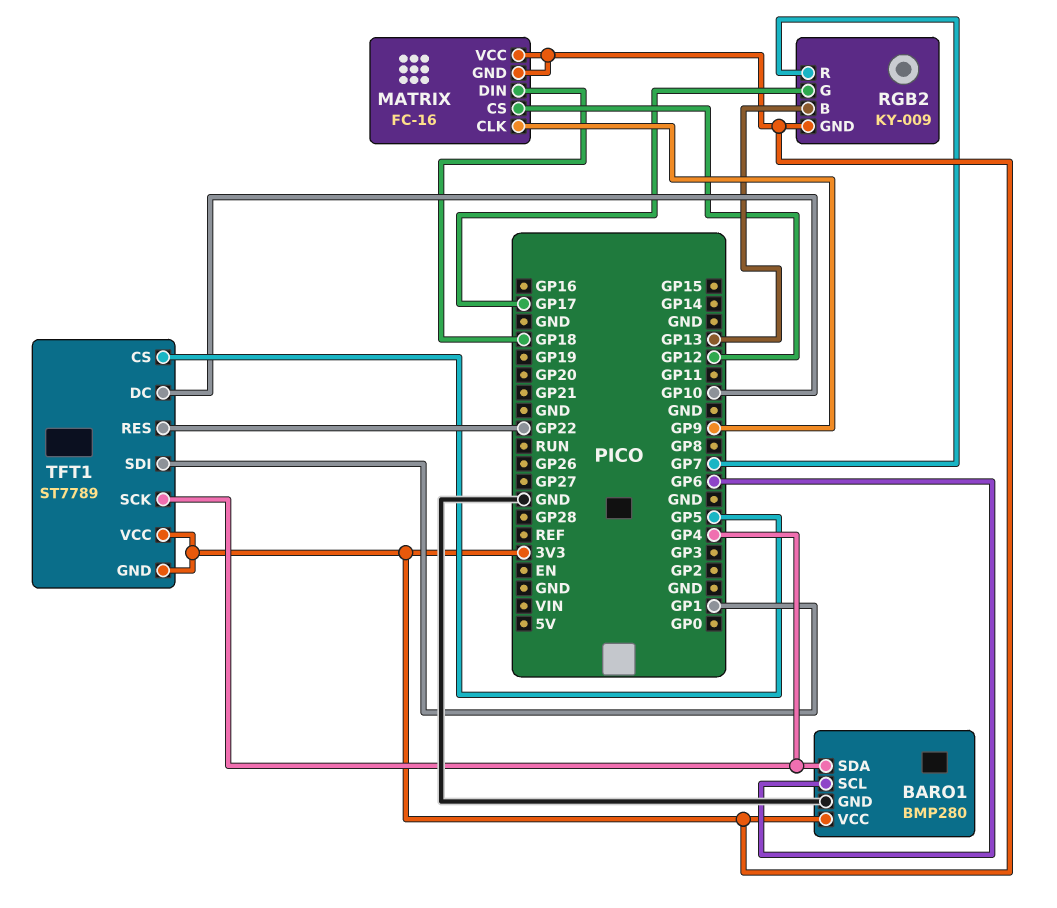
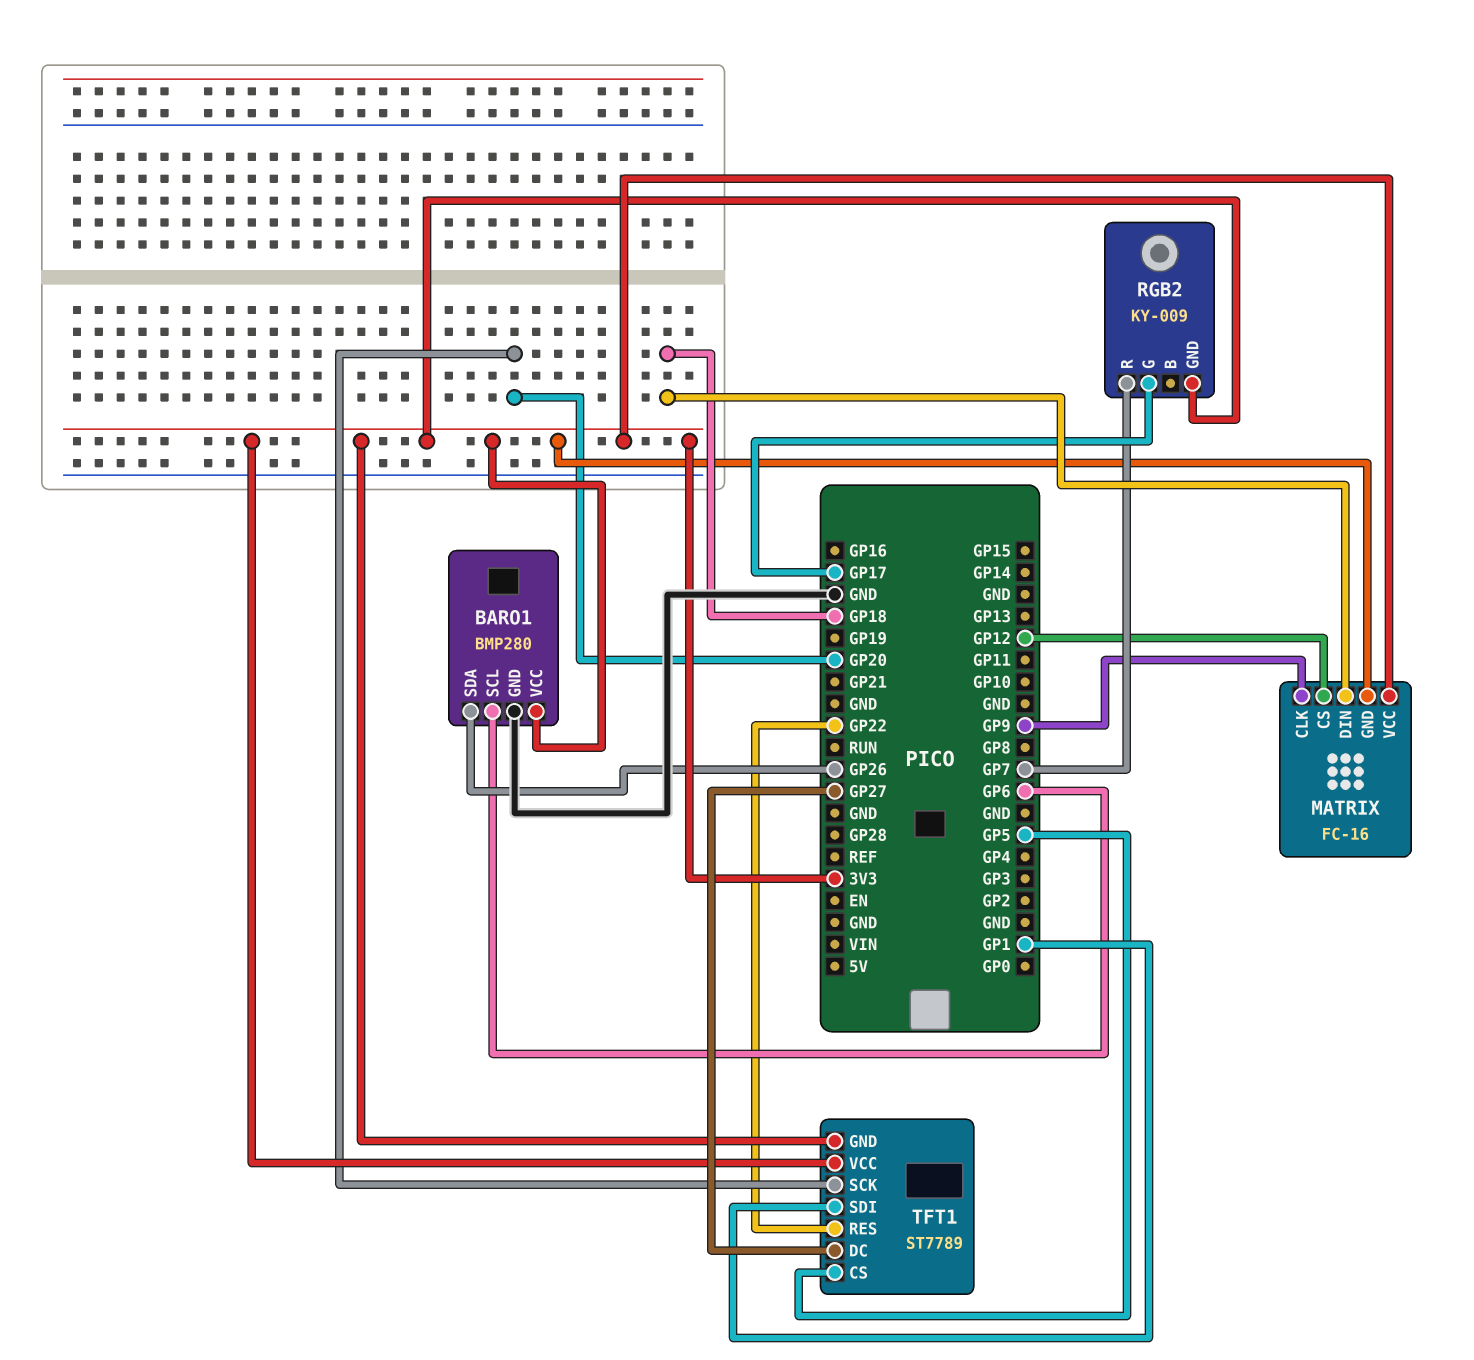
BARO1 pin SDA: GP4 -> GP26
RGB2 pin B: GP13 -> none
TFT1 pin DC: GP10 -> GP27
TFT1 pin SCK: GP4 -> GP20

